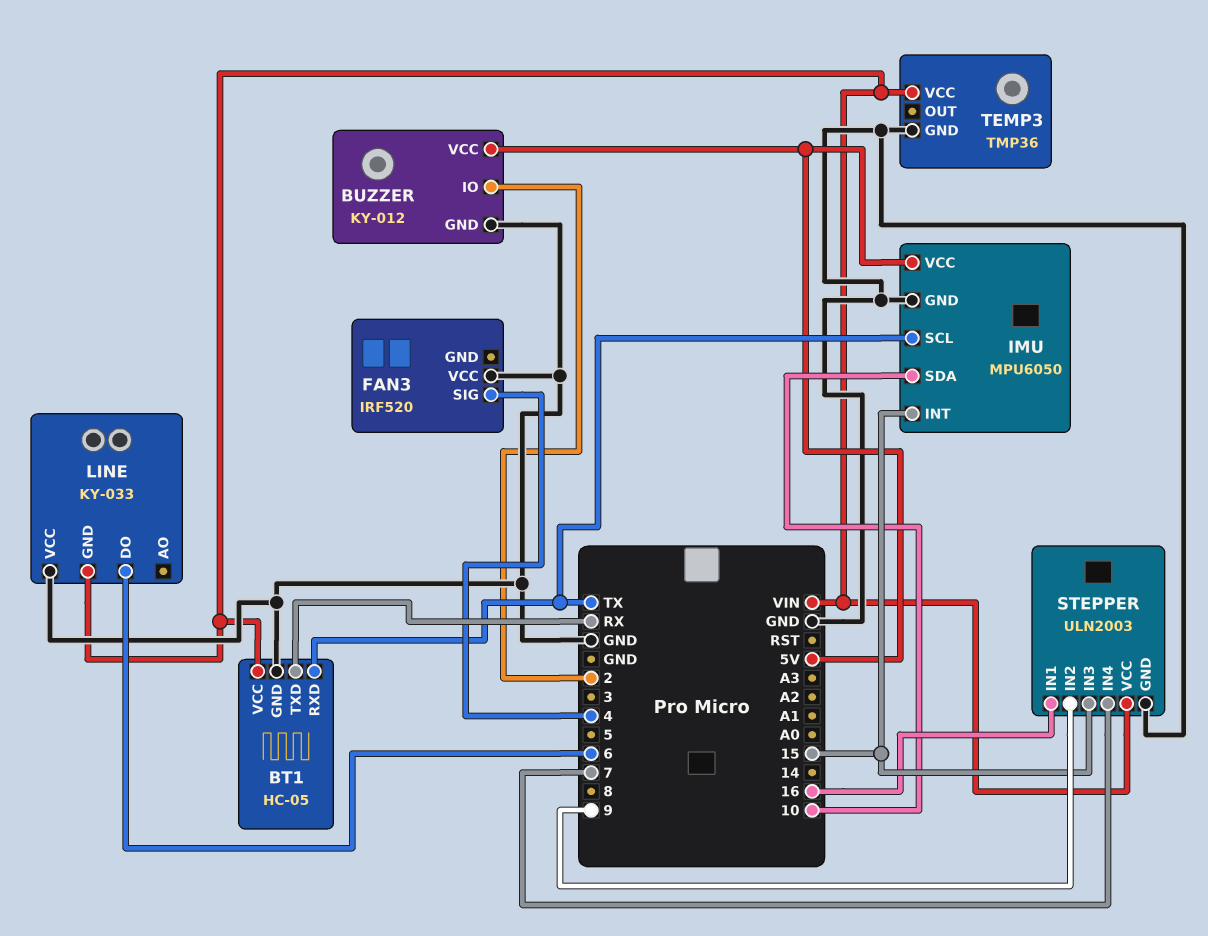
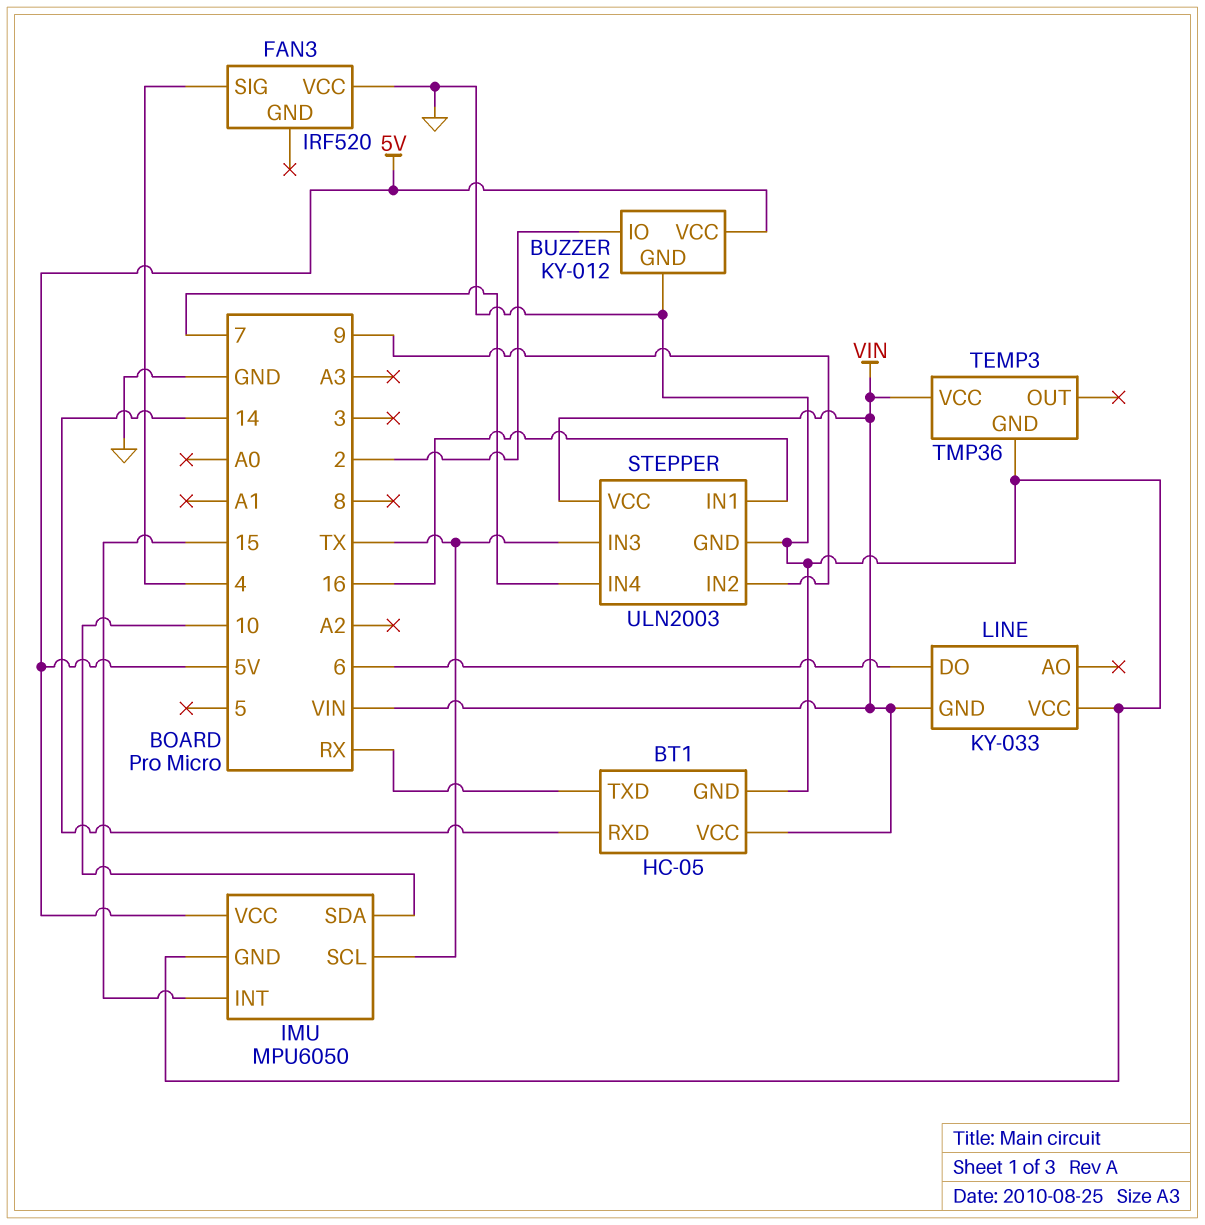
BT1 pin RXD: TX -> 14
STEPPER pin IN3: 15 -> TX

